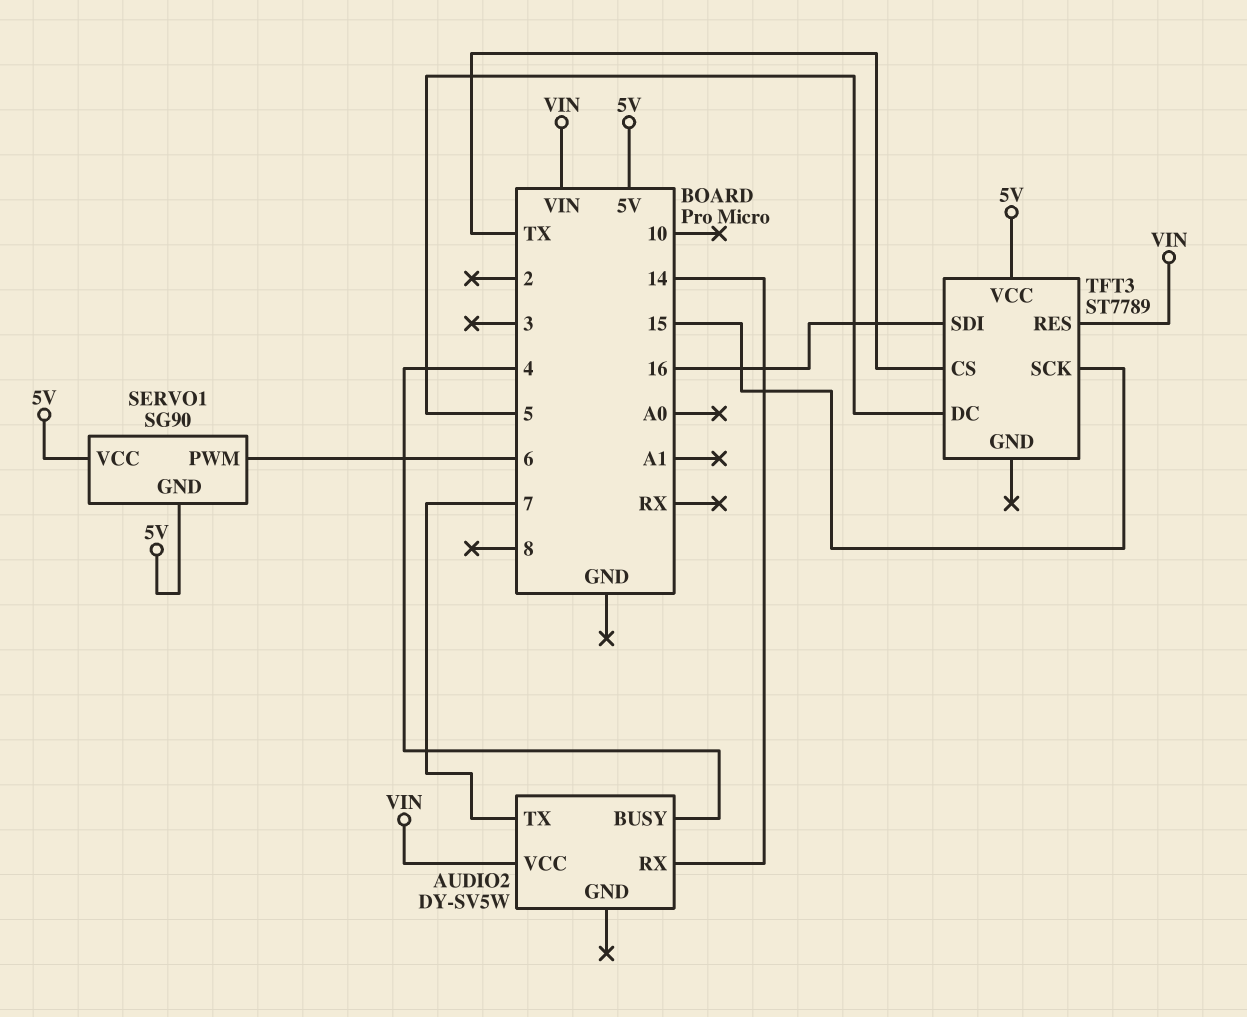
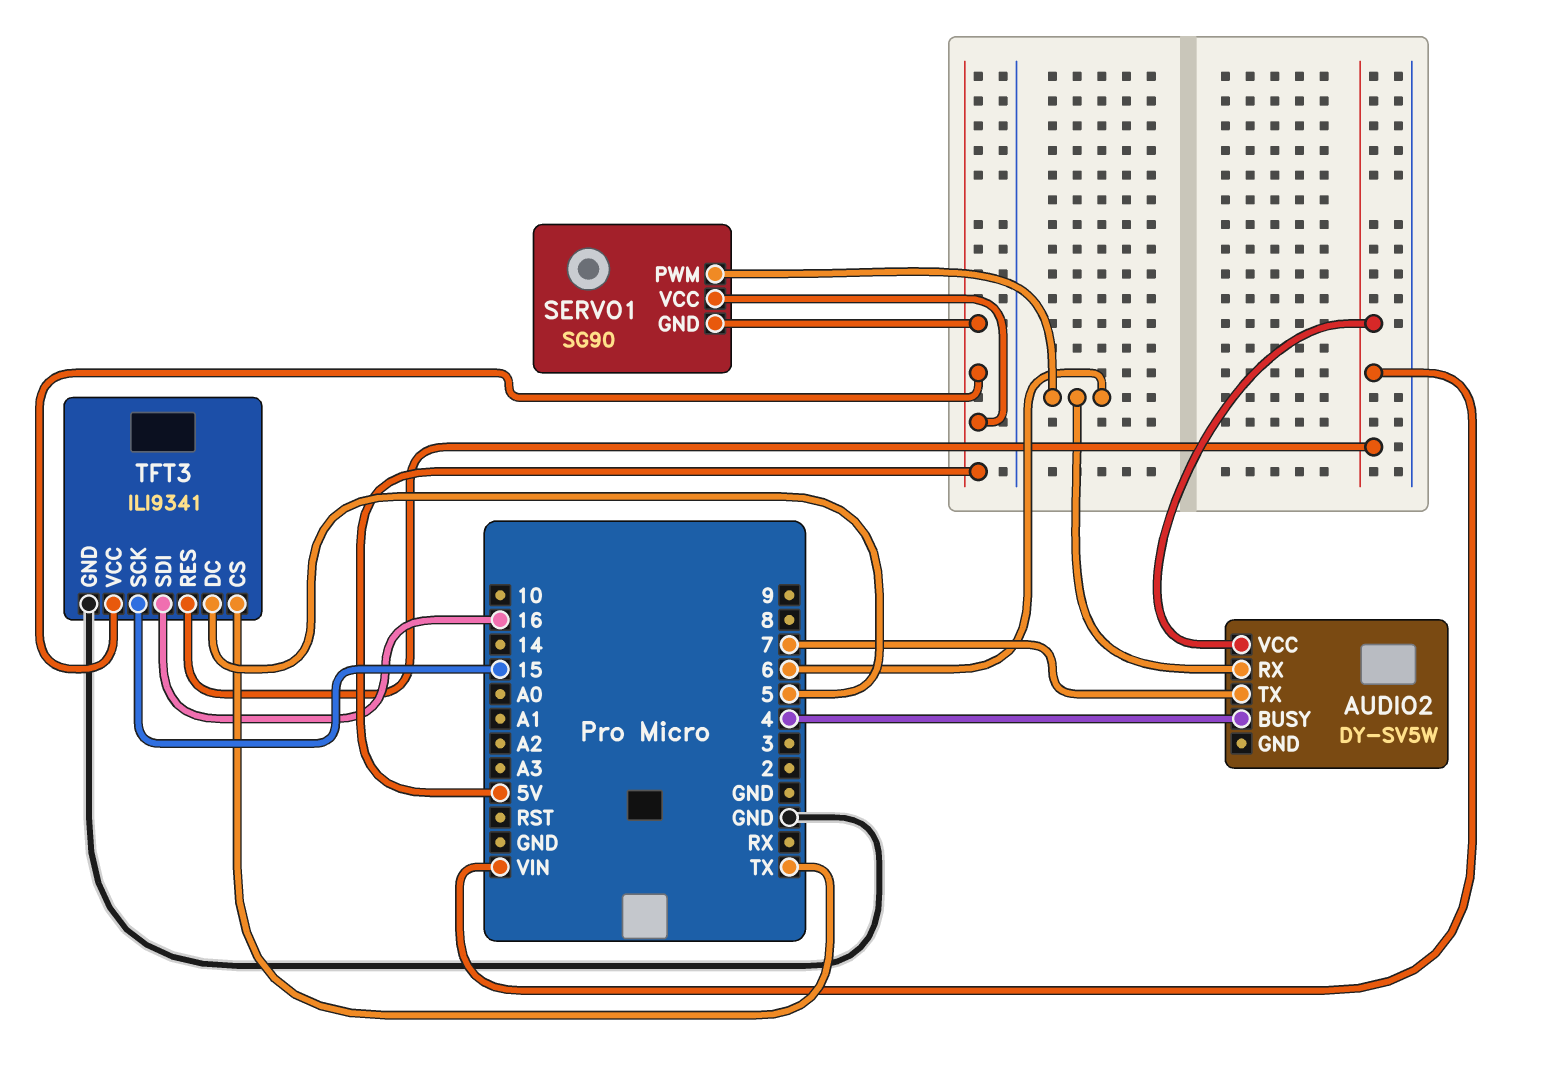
AUDIO2 pin RX: 14 -> 6
TFT3: ST7789 -> ILI9341
TFT3 pin GND: none -> GND

